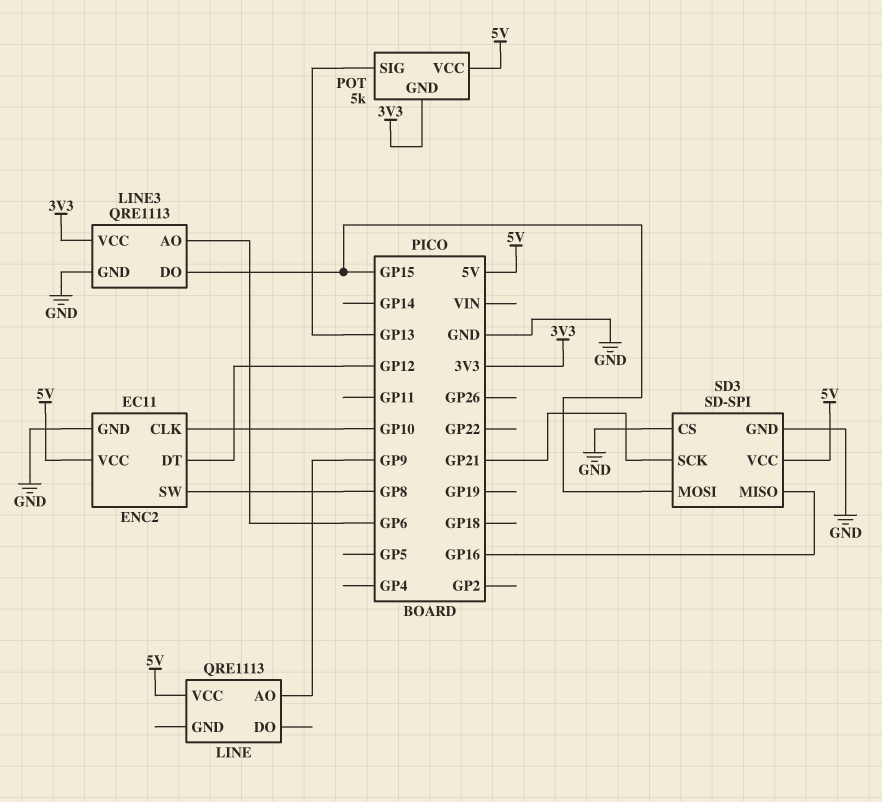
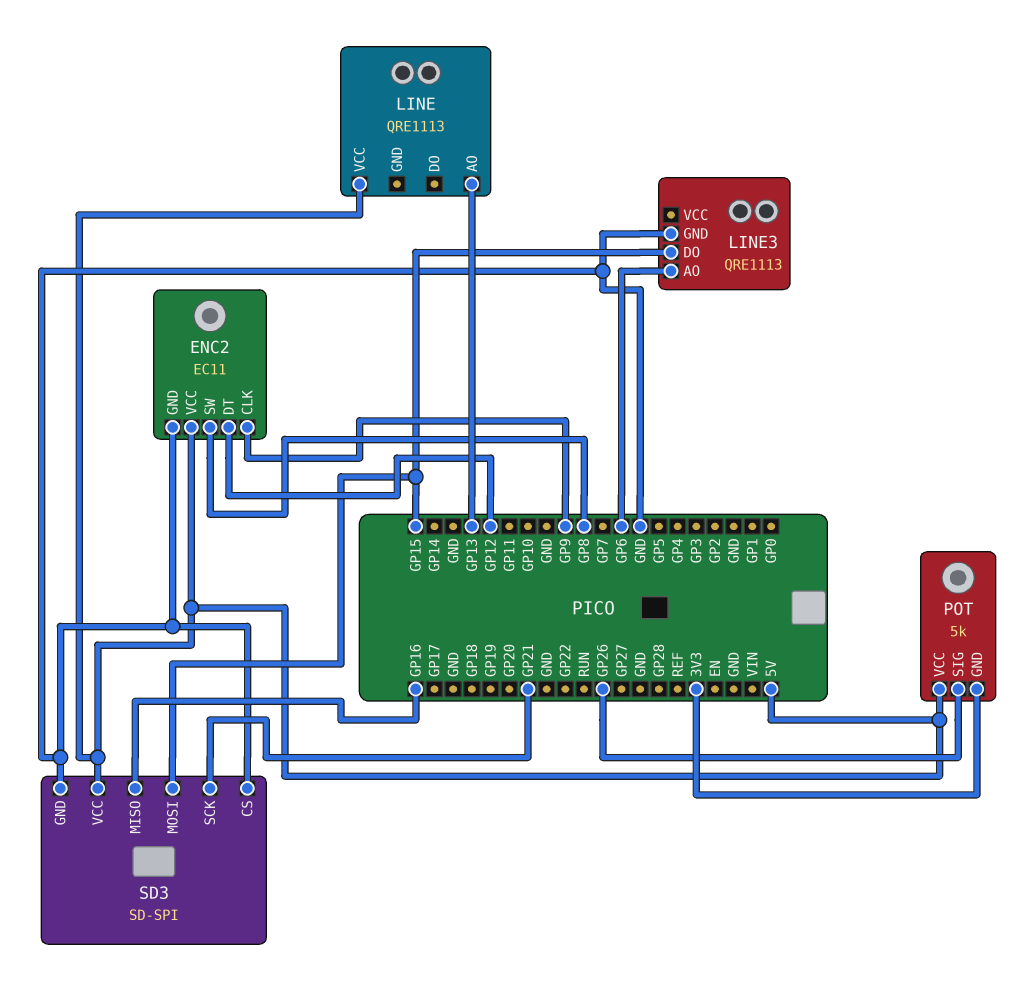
ENC2 pin CLK: GP10 -> GP9
LINE pin AO: GP9 -> GP13
LINE3 pin VCC: 3V3 -> none
POT pin SIG: GP13 -> GP26

